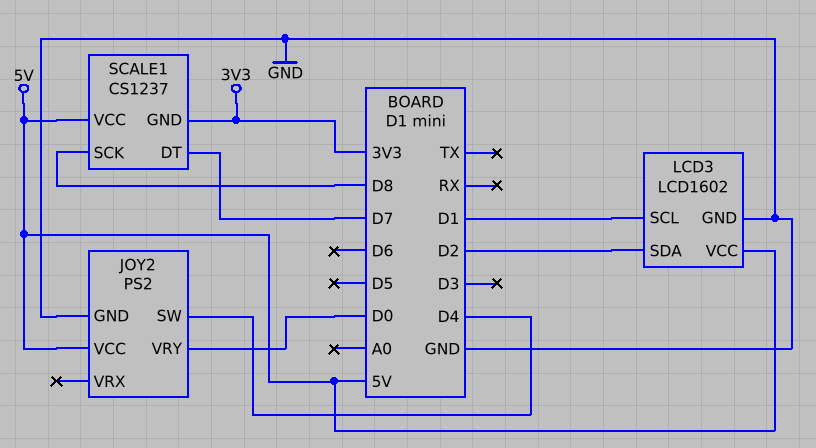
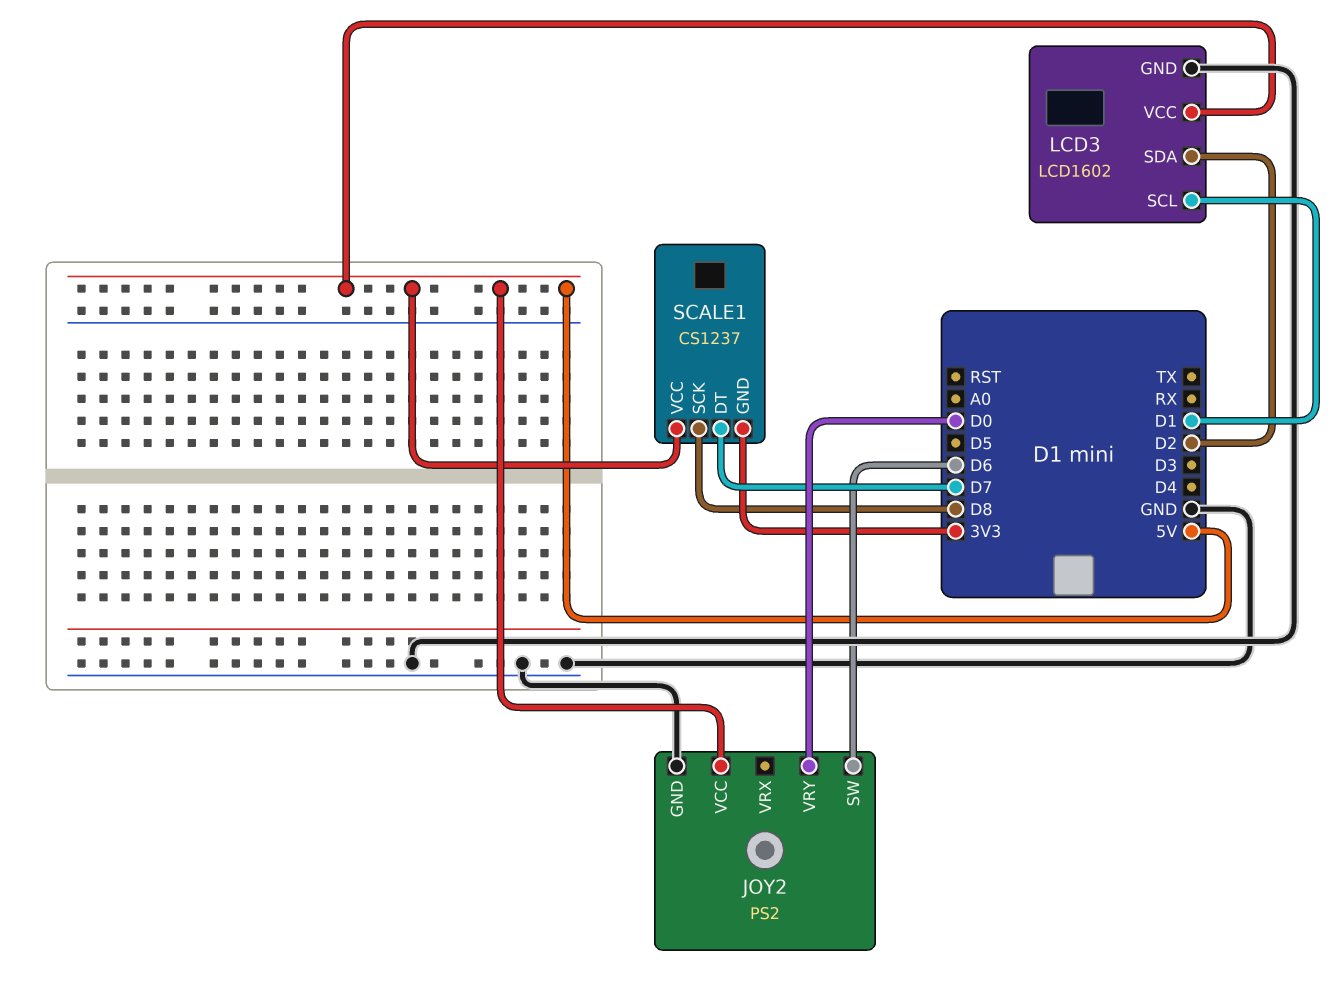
JOY2 pin SW: D4 -> D6

